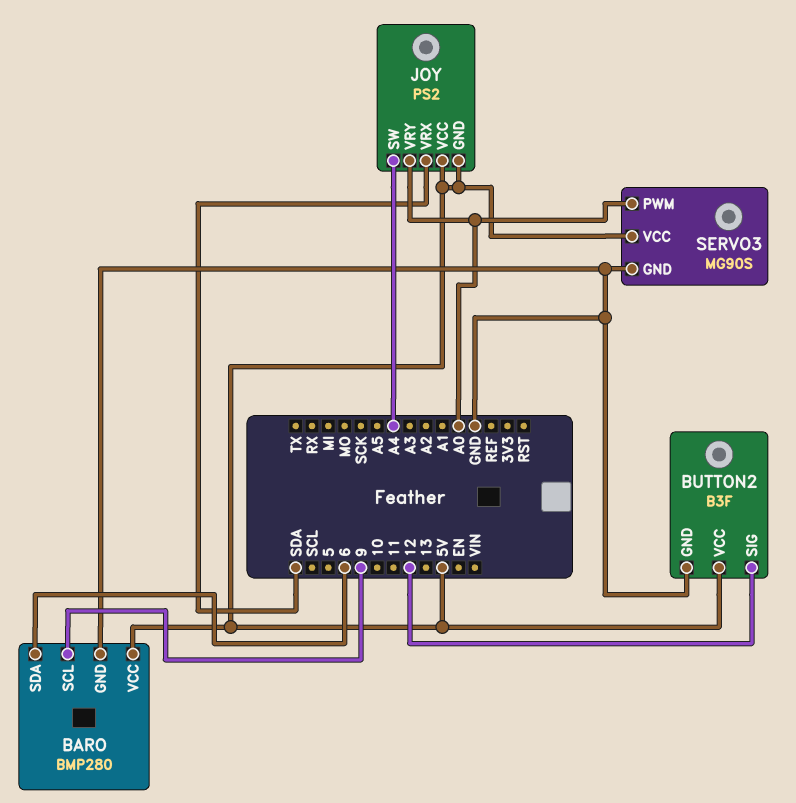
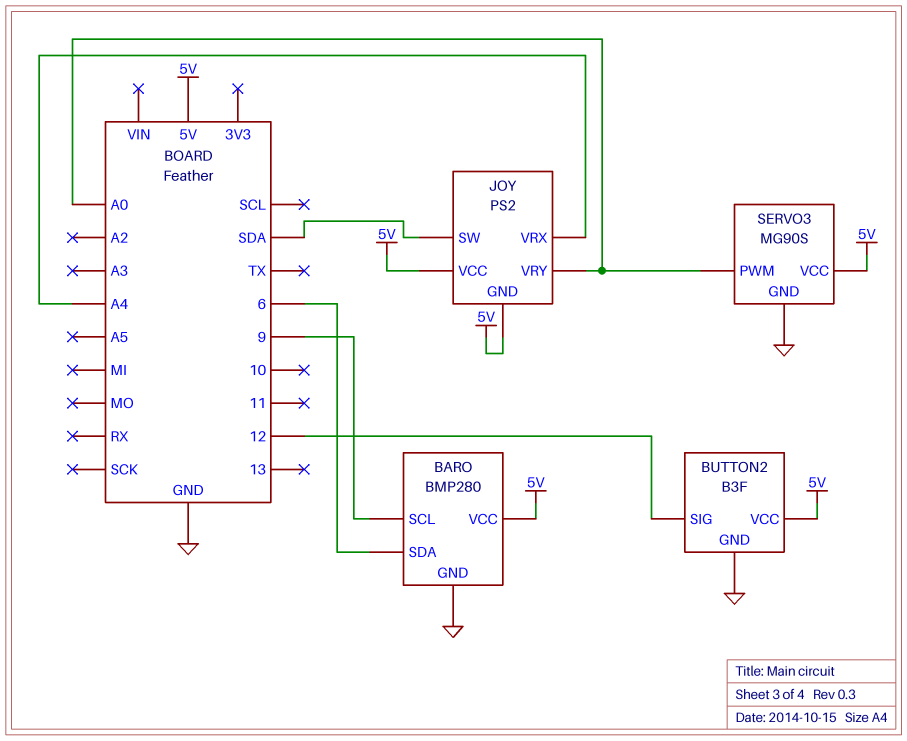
JOY pin SW: A4 -> SDA
JOY pin VRX: SDA -> A4

